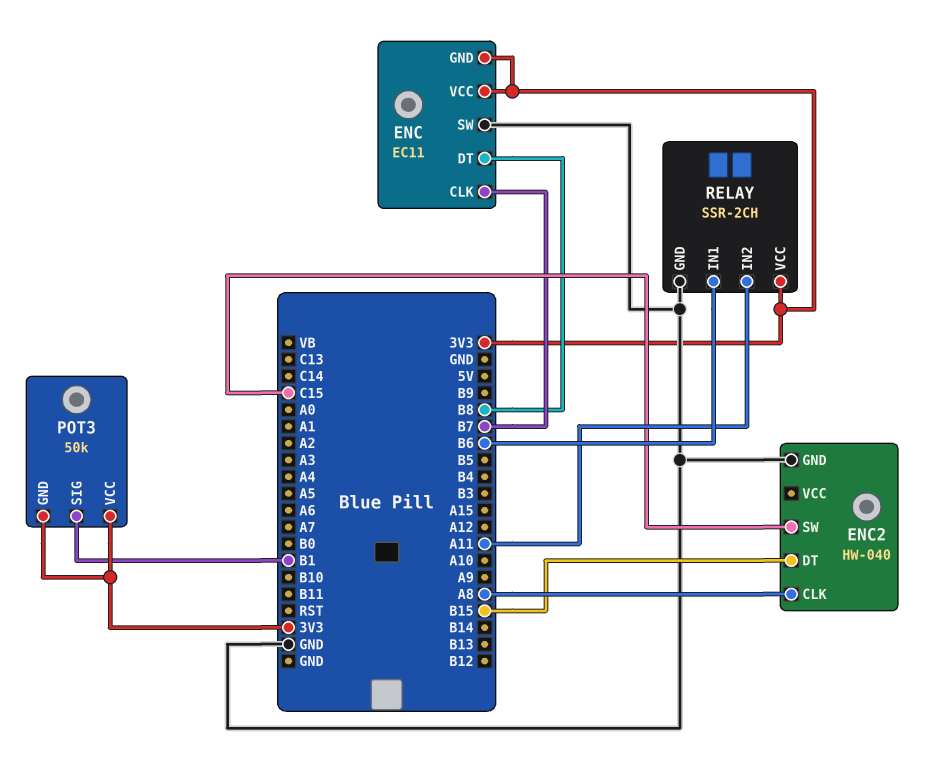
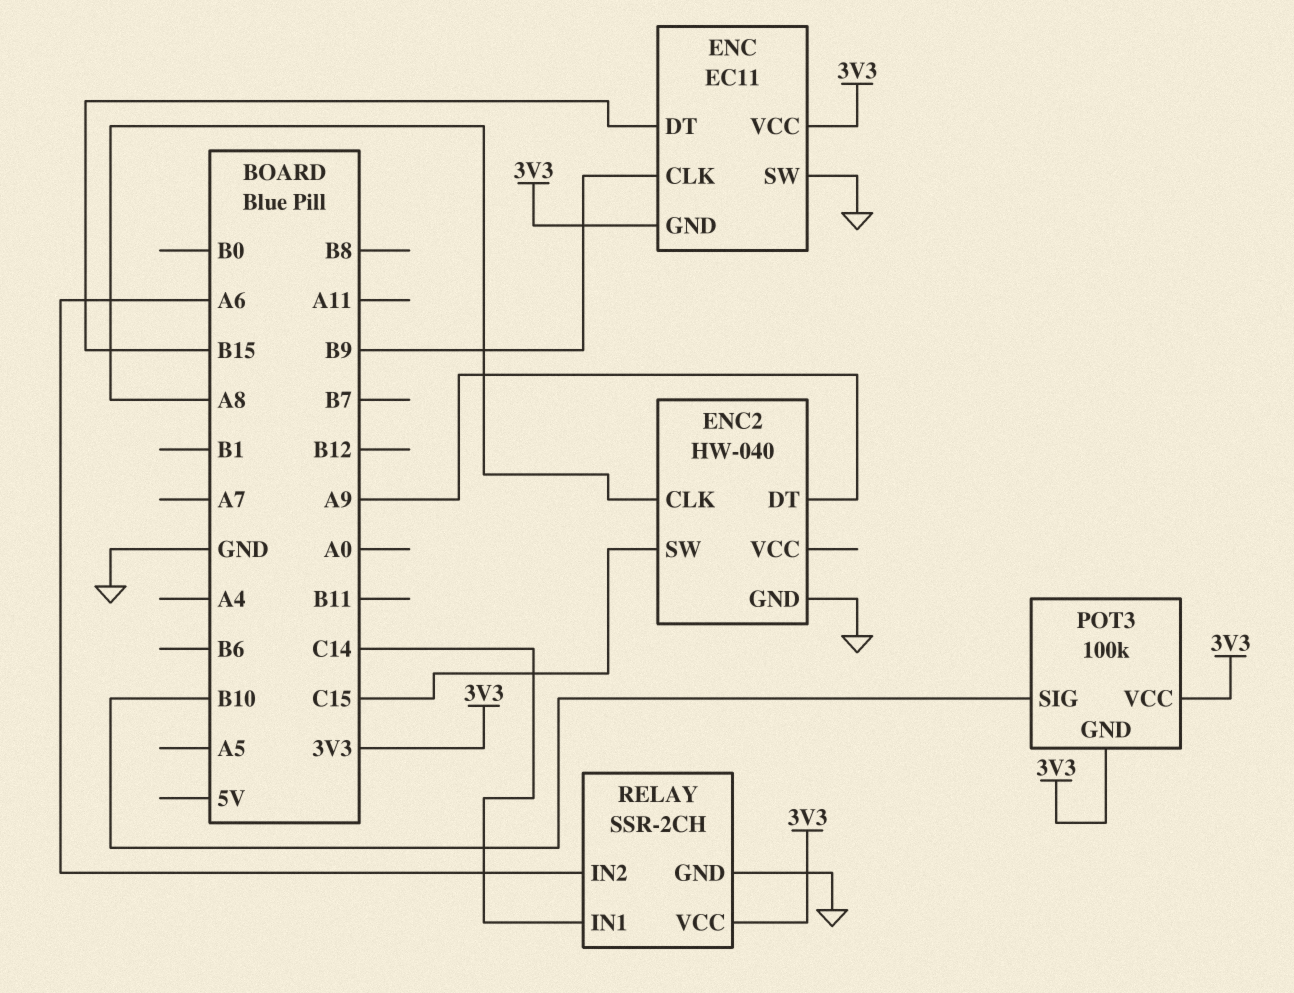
ENC pin CLK: B7 -> B9
ENC pin DT: B8 -> B15
ENC2 pin DT: B15 -> A9
POT3: 50k -> 100k
POT3 pin SIG: B1 -> B10
RELAY pin IN1: B6 -> C14
RELAY pin IN2: A11 -> A6

